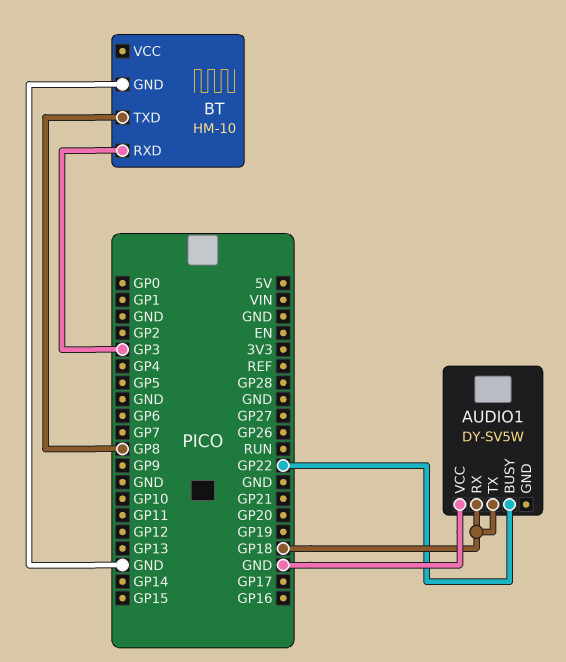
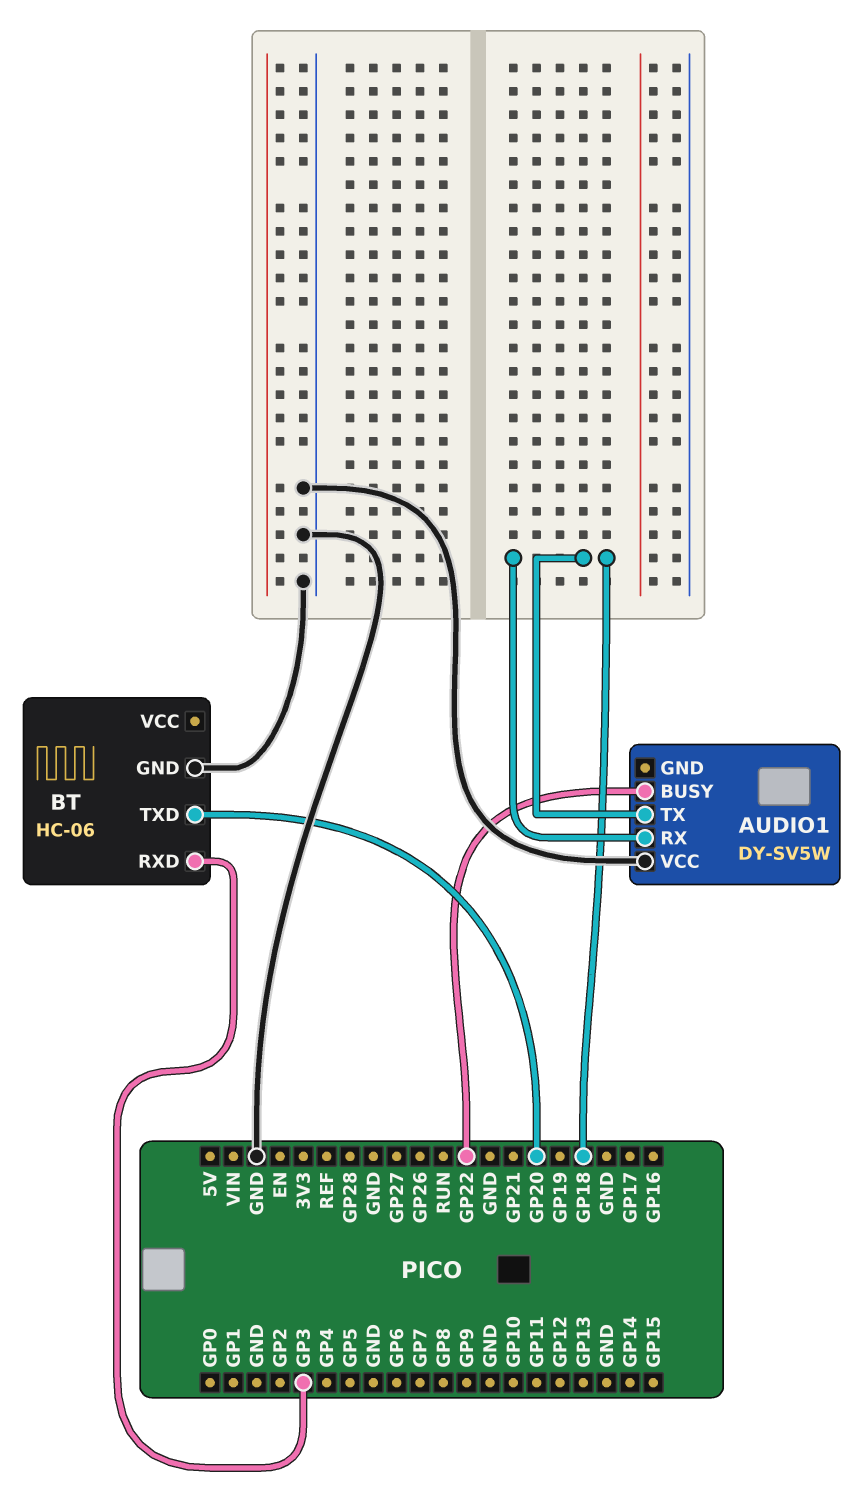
BT: HM-10 -> HC-06
BT pin TXD: GP8 -> GP20

